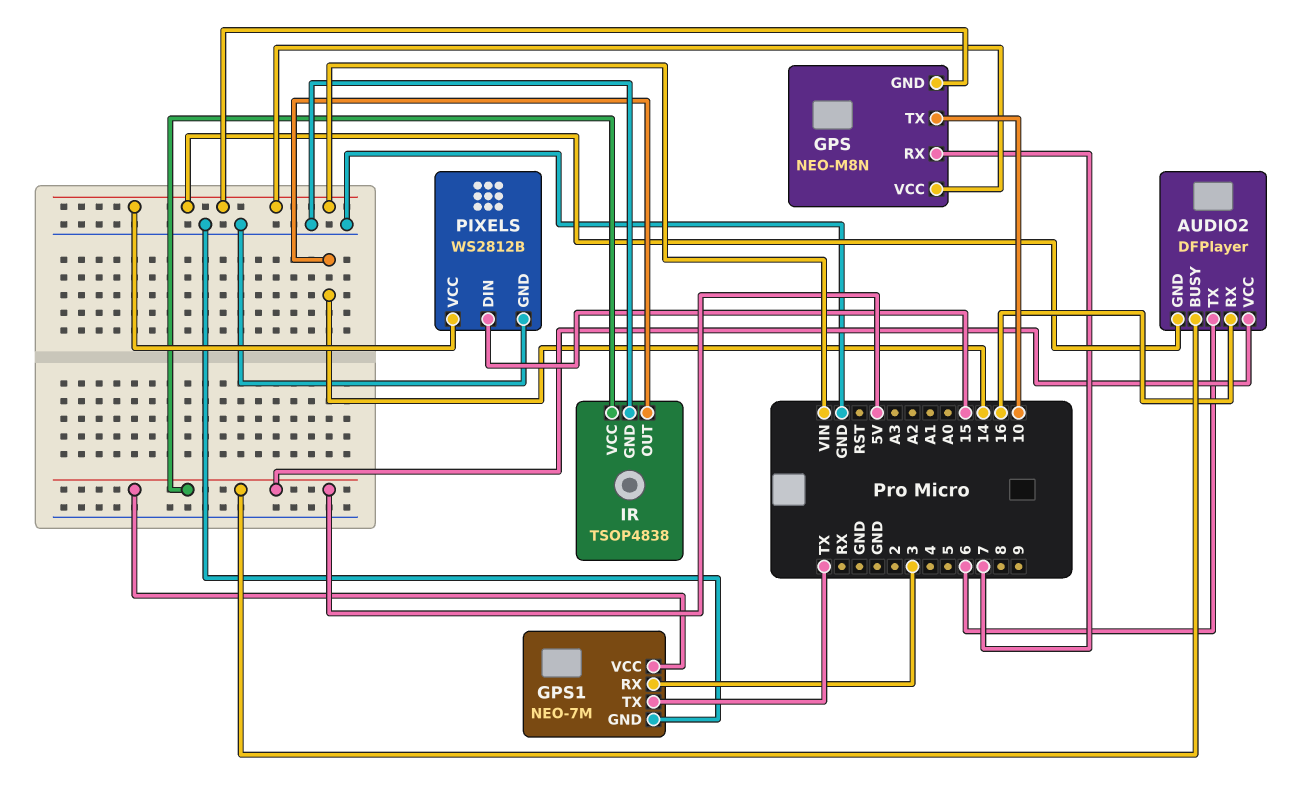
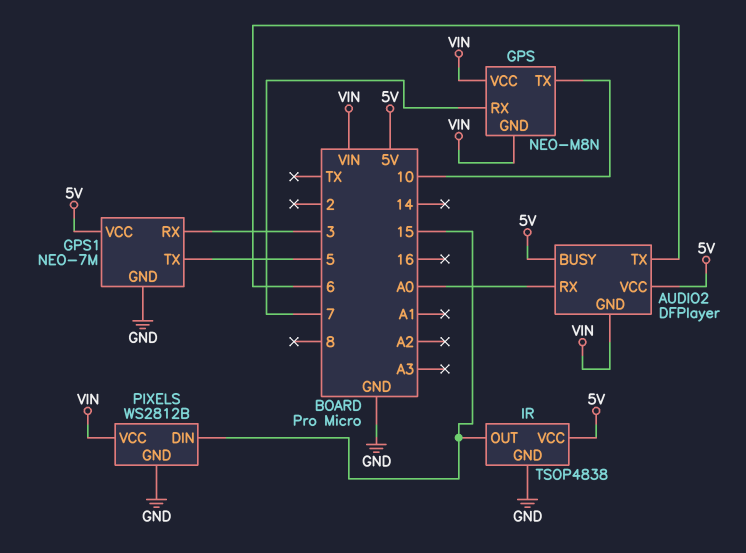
AUDIO2 pin RX: 16 -> A0
GPS1 pin TX: TX -> 5
IR pin OUT: 14 -> 15

